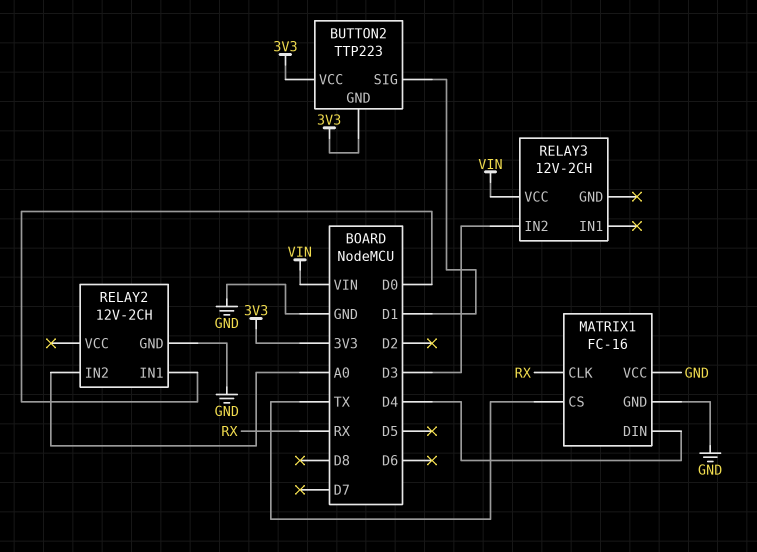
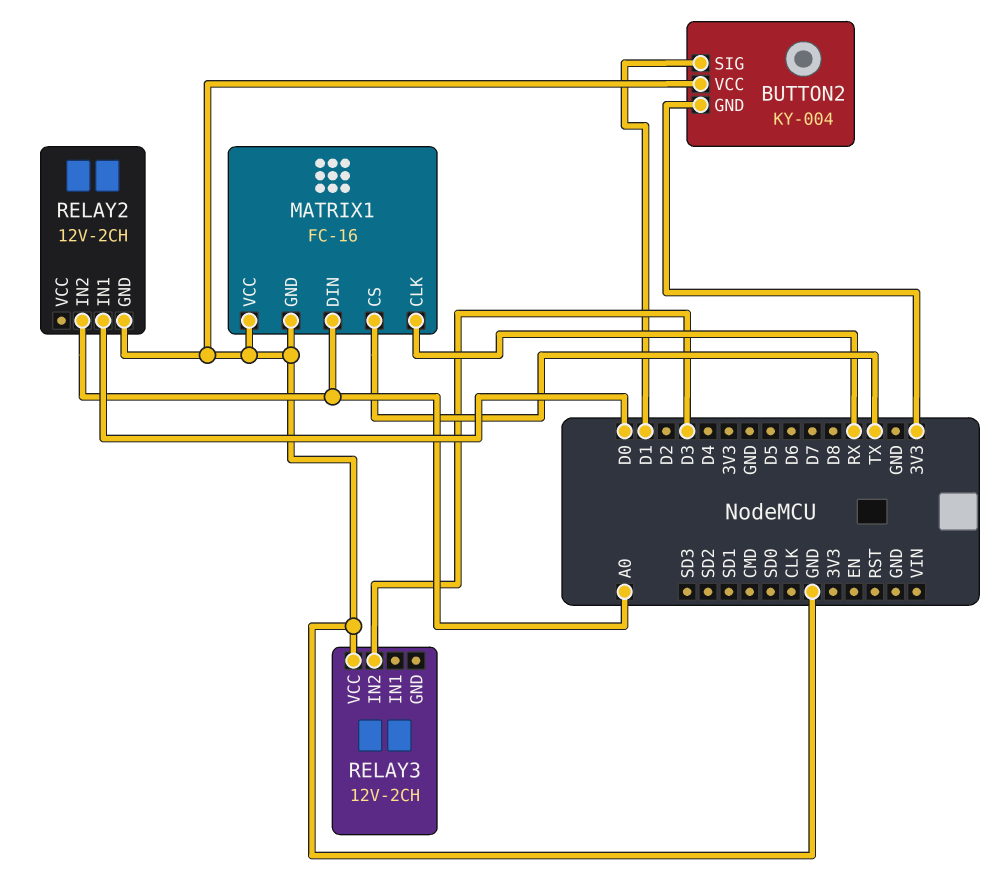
BUTTON2: TTP223 -> KY-004
BUTTON2 pin VCC: 3V3 -> GND
MATRIX1 pin DIN: D4 -> A0
RELAY3 pin VCC: VIN -> GND

